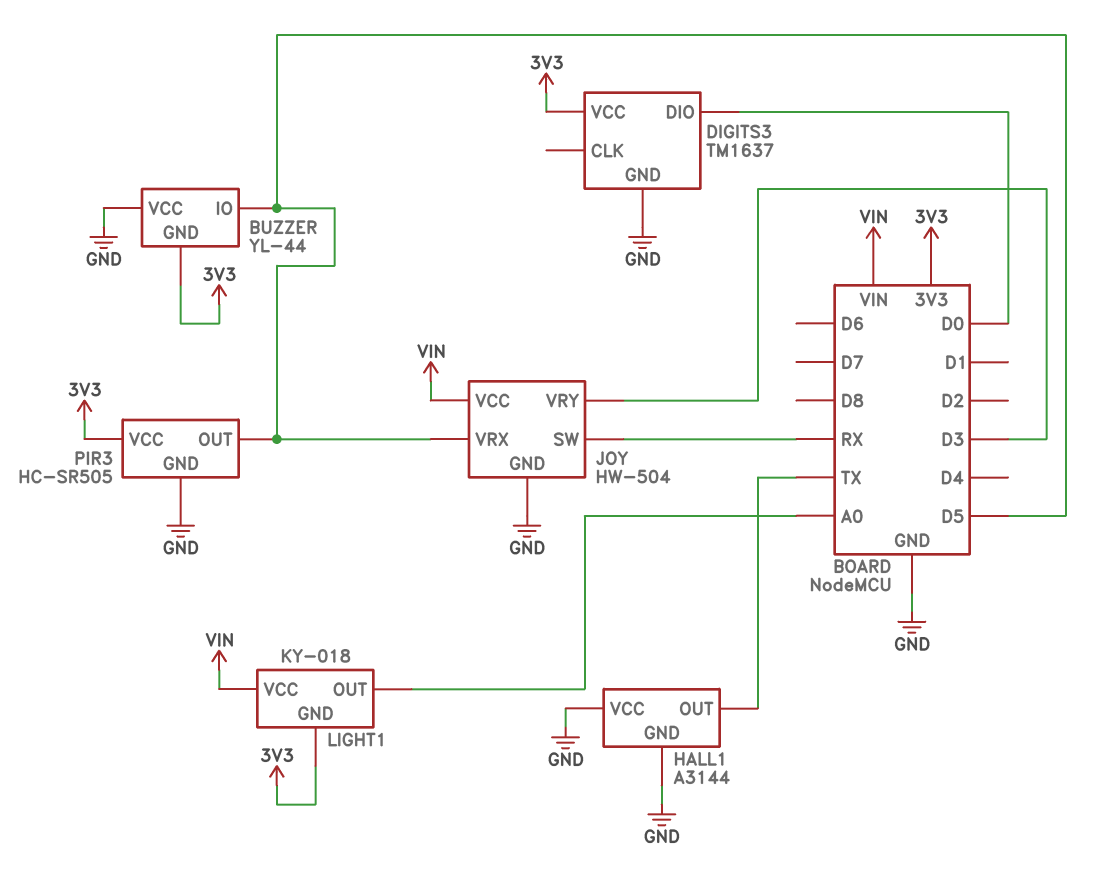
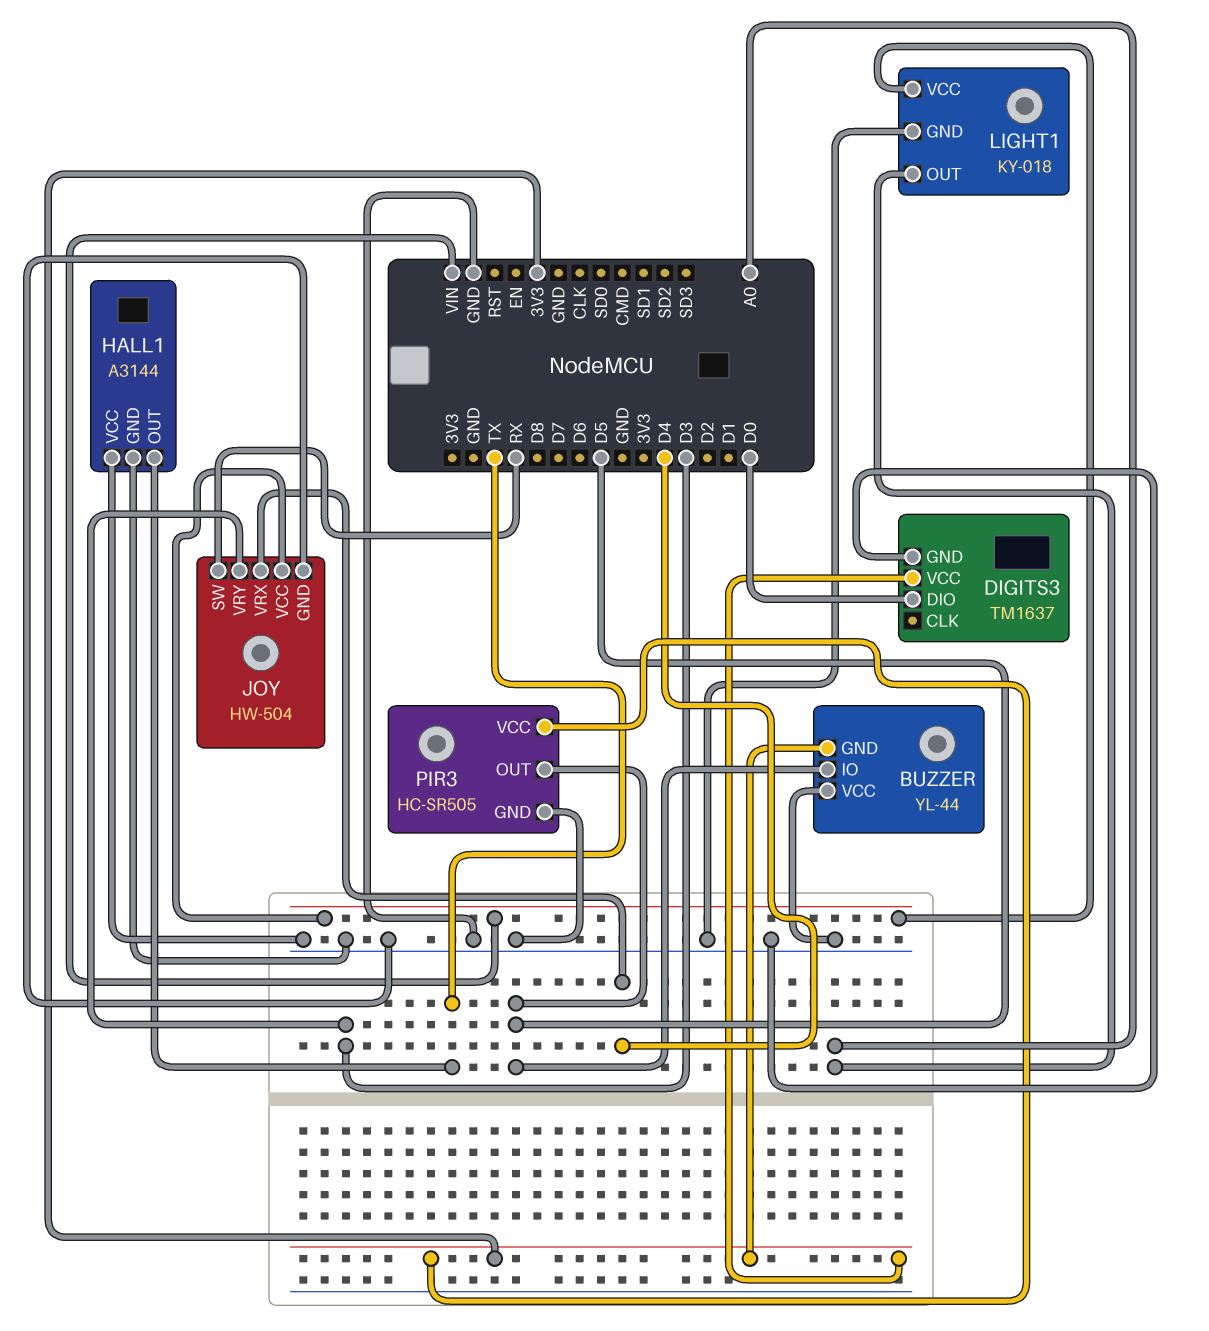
JOY pin VRX: D5 -> D4
LIGHT1 pin GND: 3V3 -> GND

